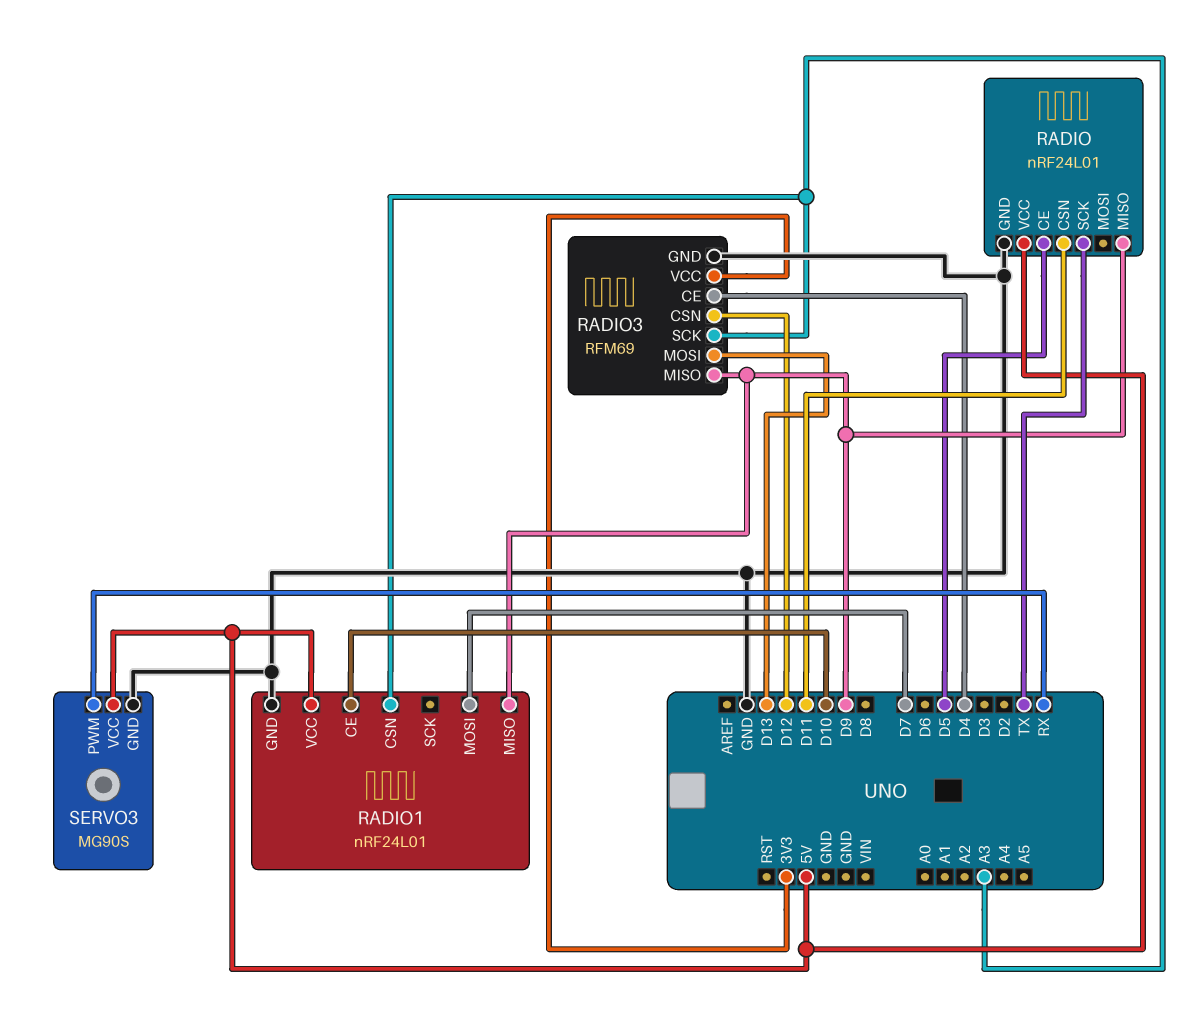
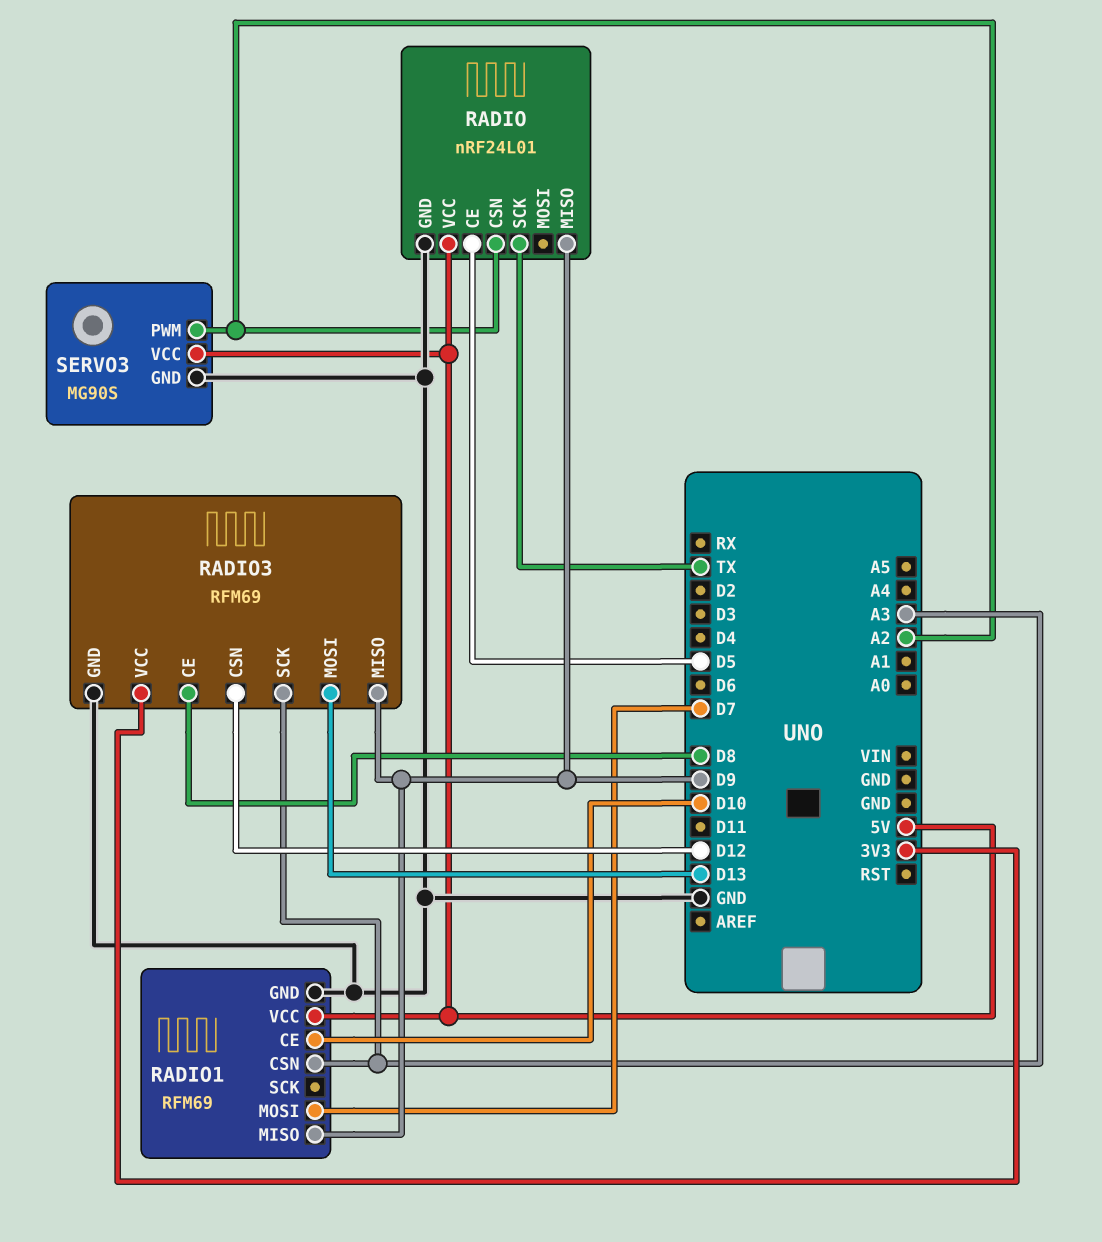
RADIO pin CSN: D11 -> A2
RADIO1: nRF24L01 -> RFM69
RADIO3 pin CE: D4 -> D8
SERVO3 pin PWM: RX -> A2

